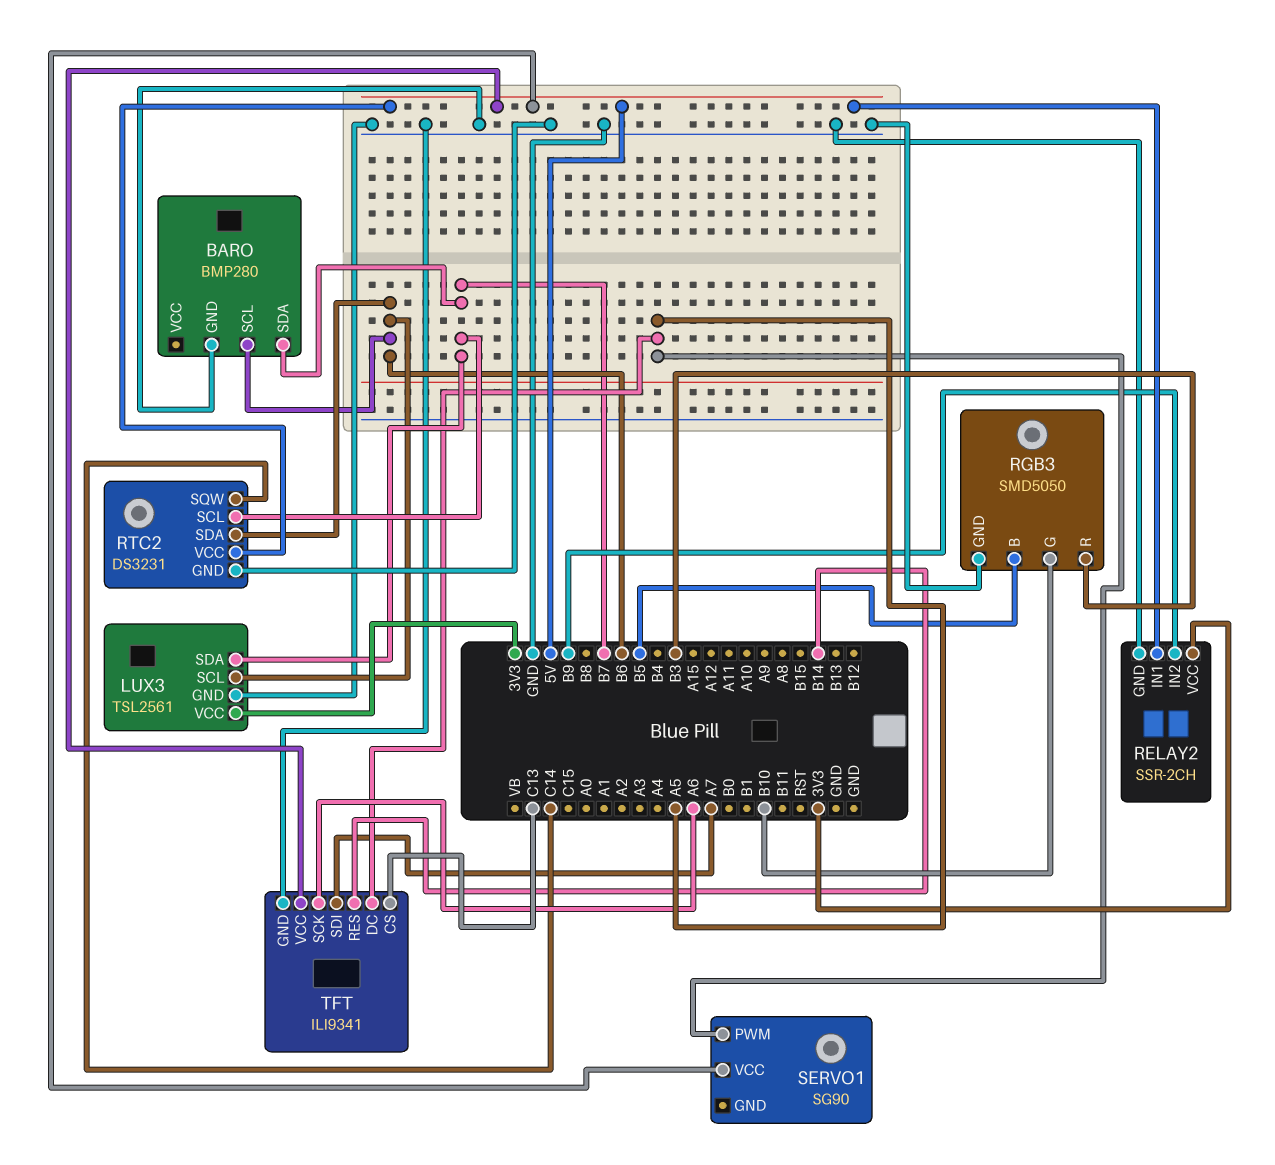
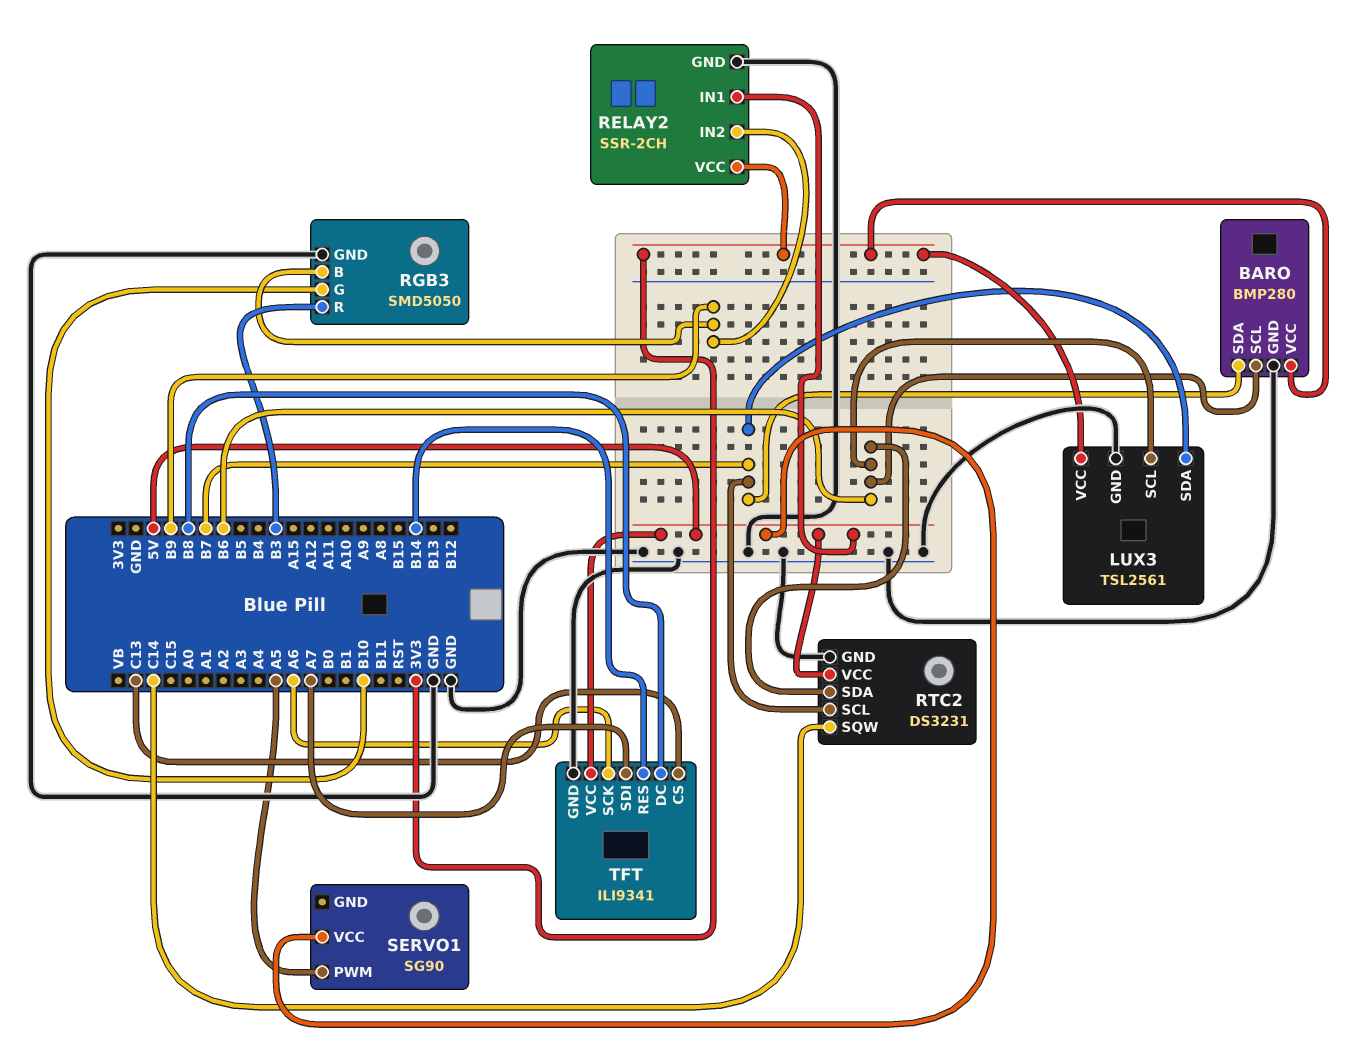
BARO pin VCC: none -> 3V3
RGB3 pin B: B5 -> B9
TFT pin DC: A5 -> B8

